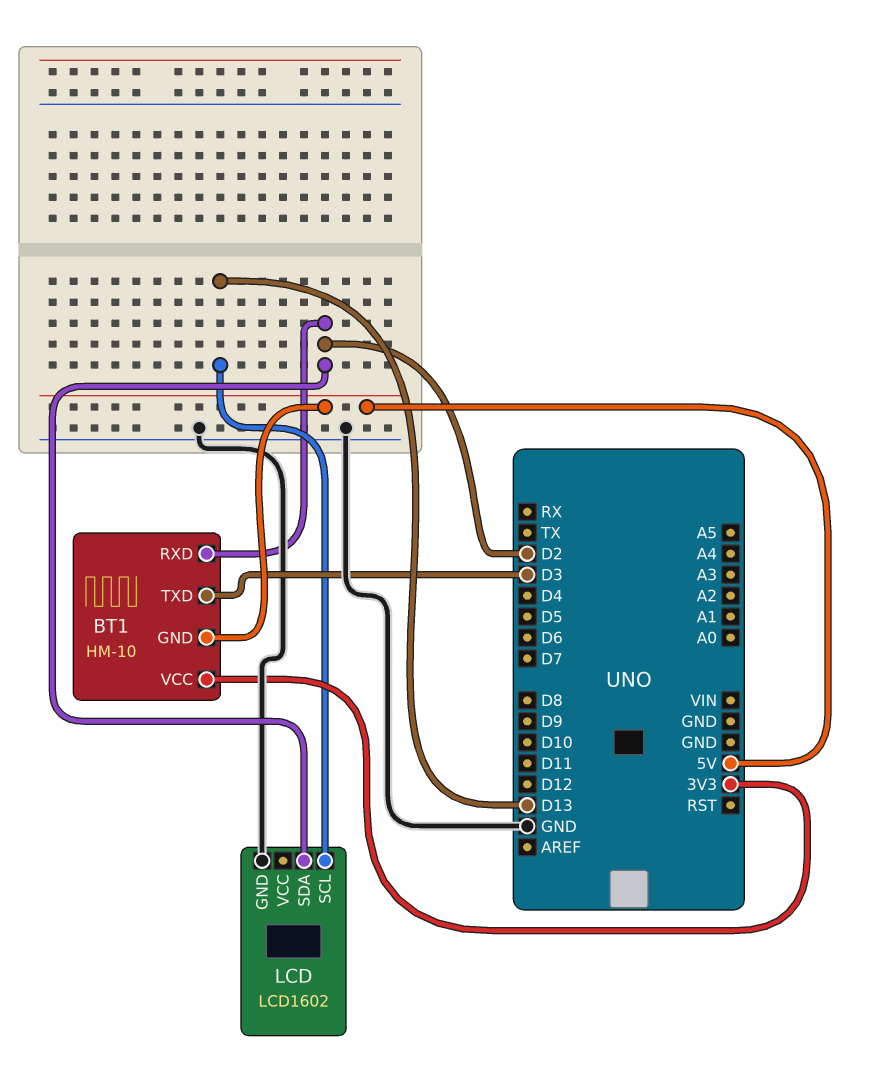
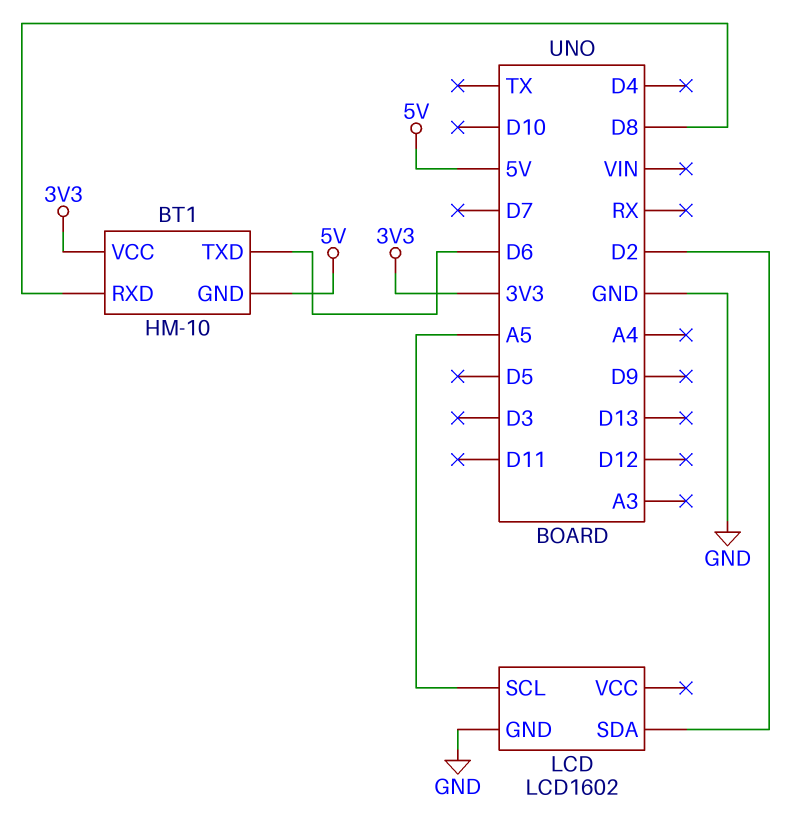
BT1 pin RXD: D2 -> D8
BT1 pin TXD: D3 -> D6
LCD pin SCL: D13 -> A5

